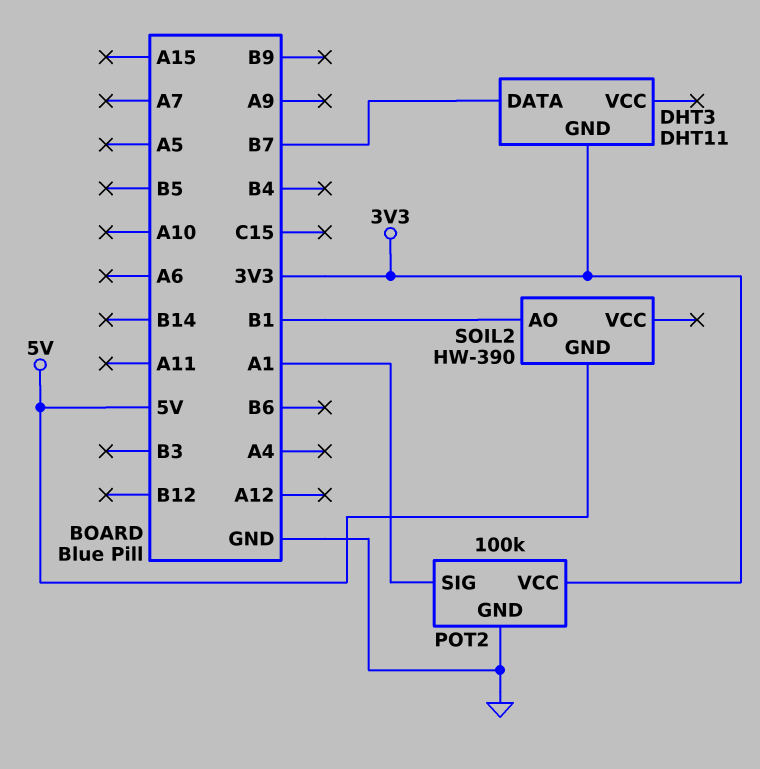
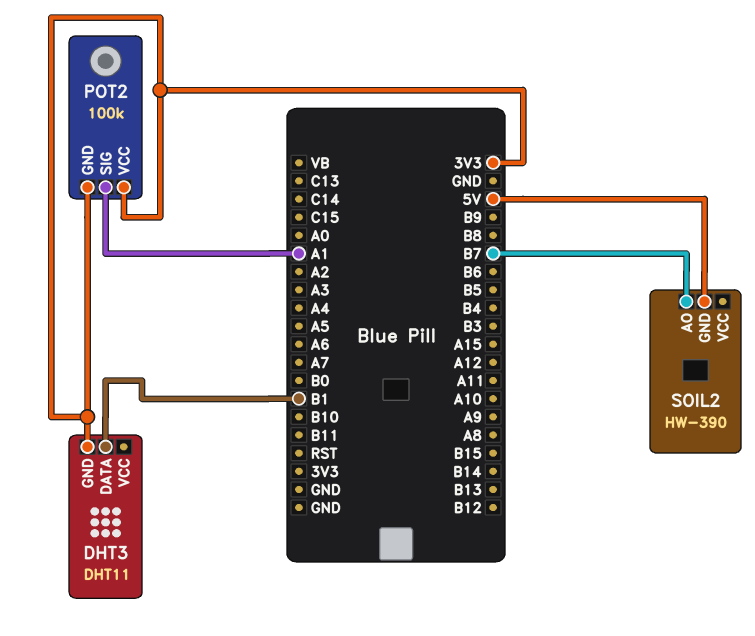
DHT3 pin DATA: B7 -> B1
POT2 pin GND: GND -> 3V3
SOIL2 pin AO: B1 -> B7

